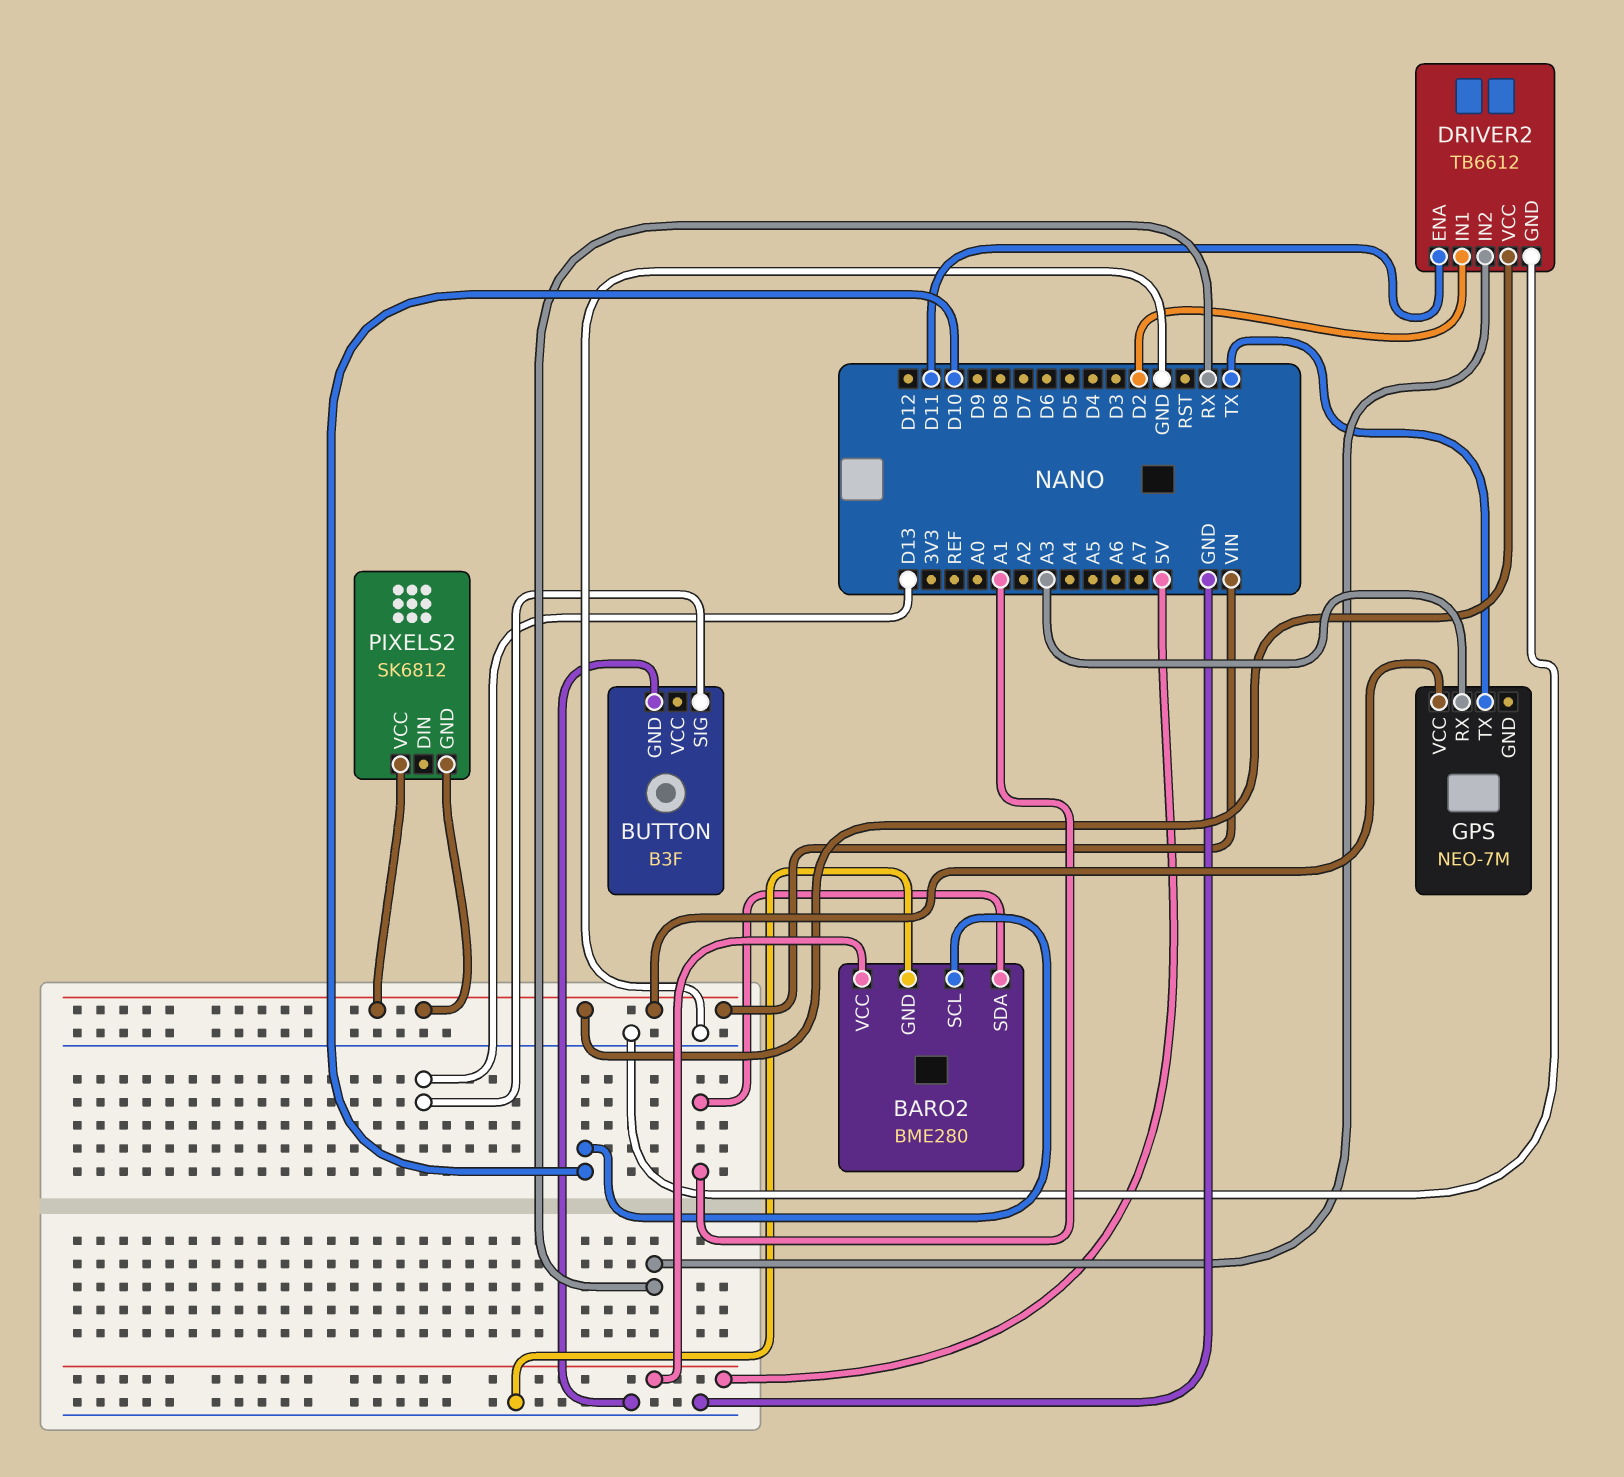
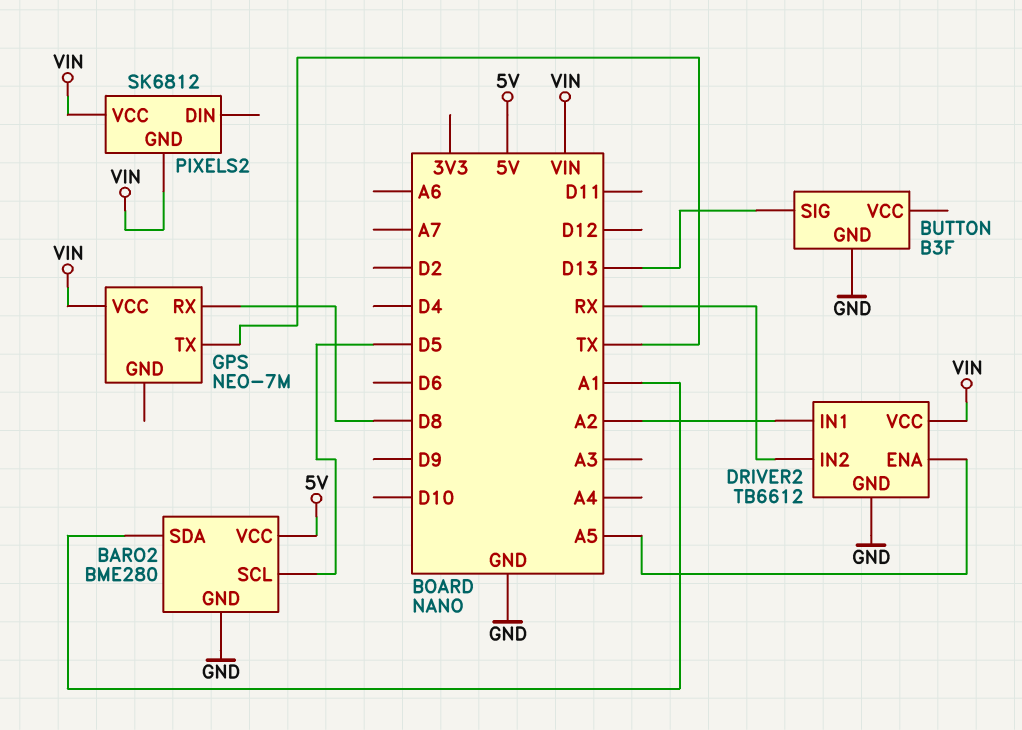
BARO2 pin SCL: D10 -> D5
DRIVER2 pin ENA: D11 -> A5
DRIVER2 pin IN1: D2 -> A2
GPS pin RX: A3 -> D8

